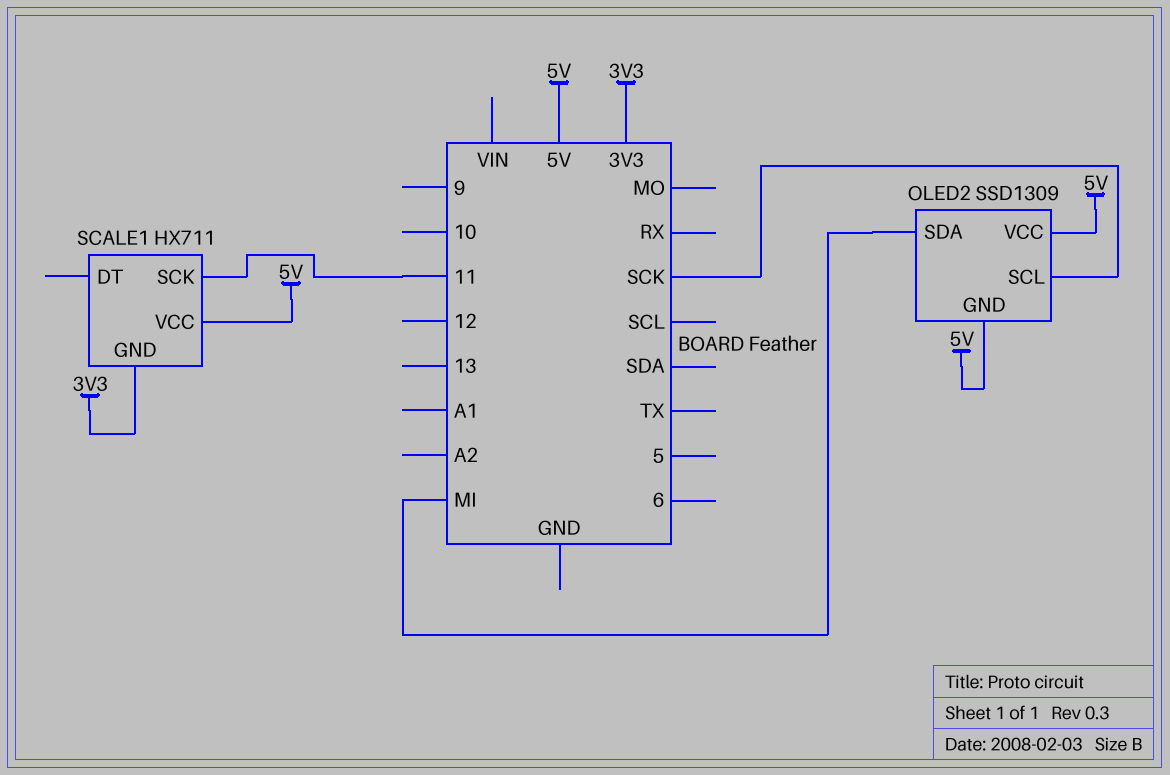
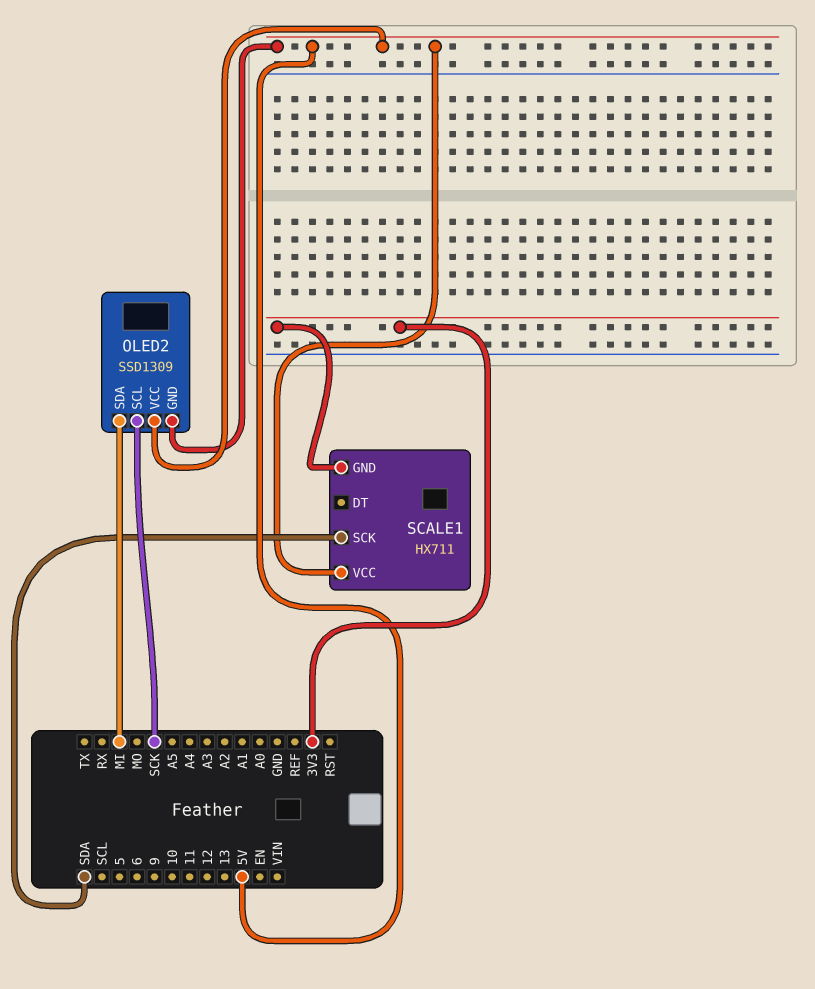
SCALE1 pin SCK: 11 -> SDA

